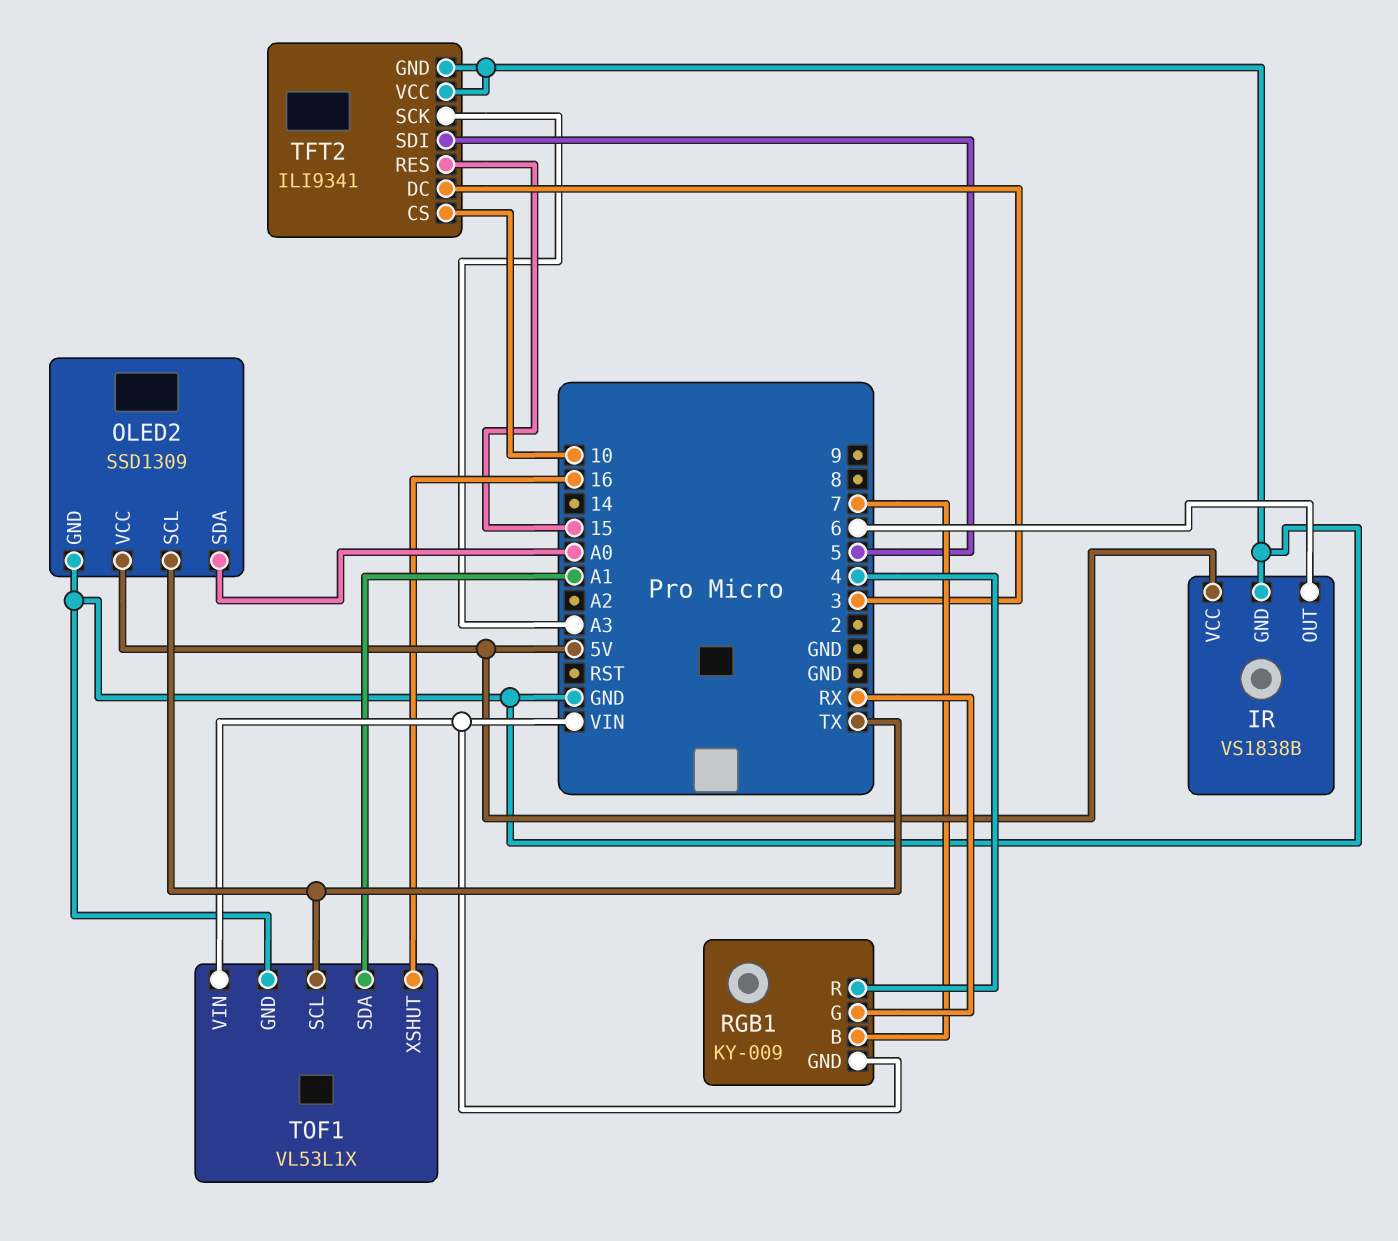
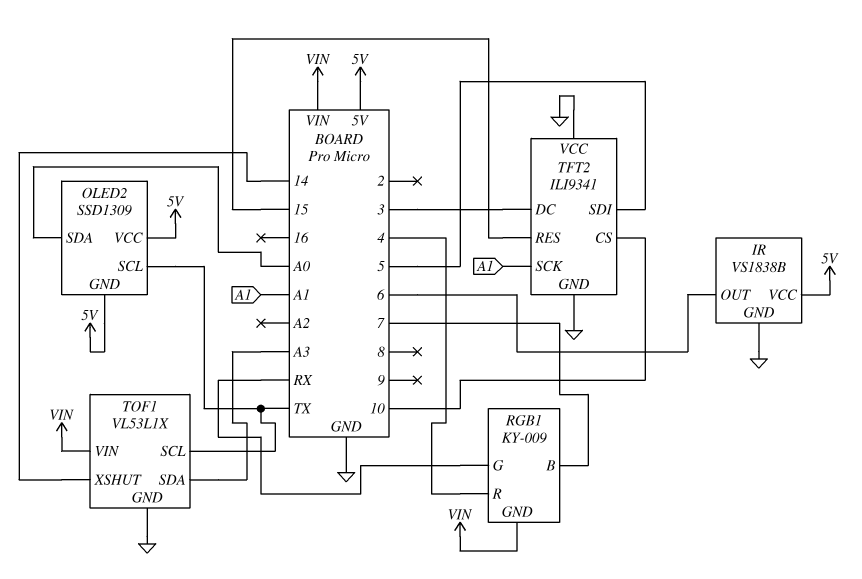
OLED2 pin GND: GND -> 5V
TFT2 pin SCK: A3 -> A1
TOF1 pin SDA: A1 -> A3
TOF1 pin XSHUT: 16 -> 14

